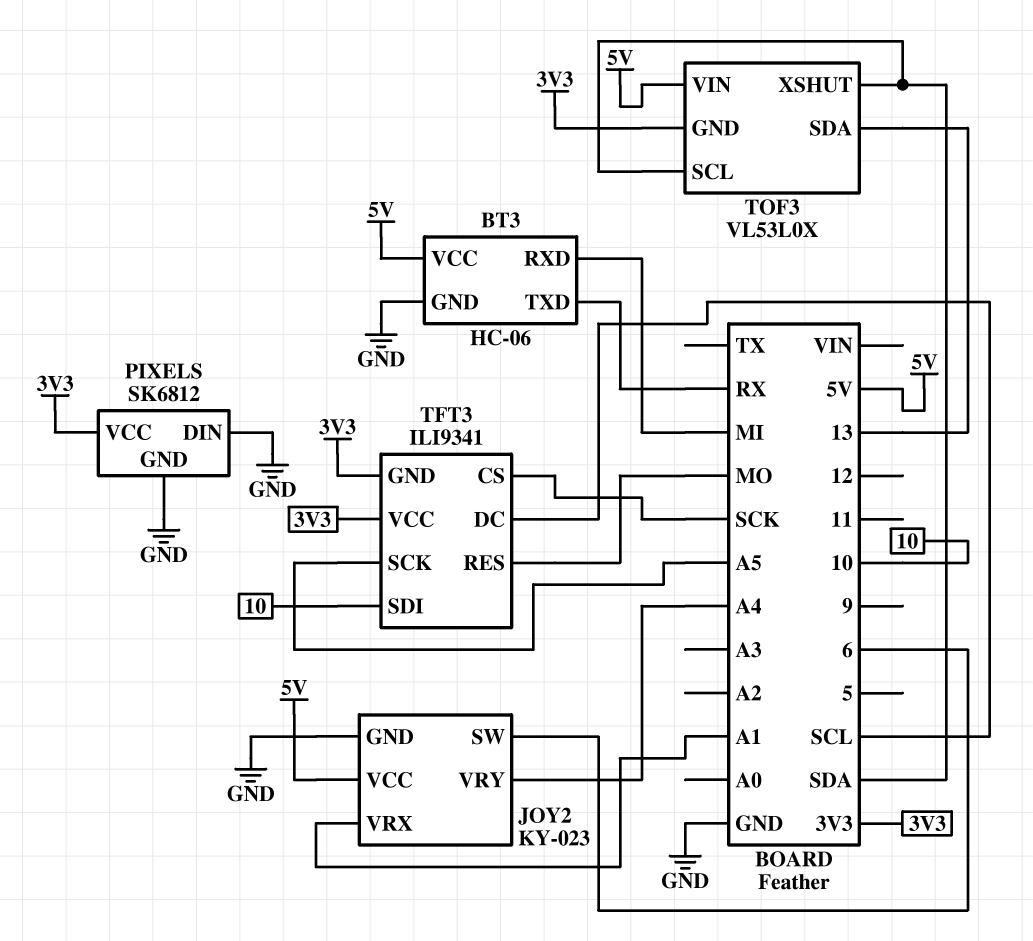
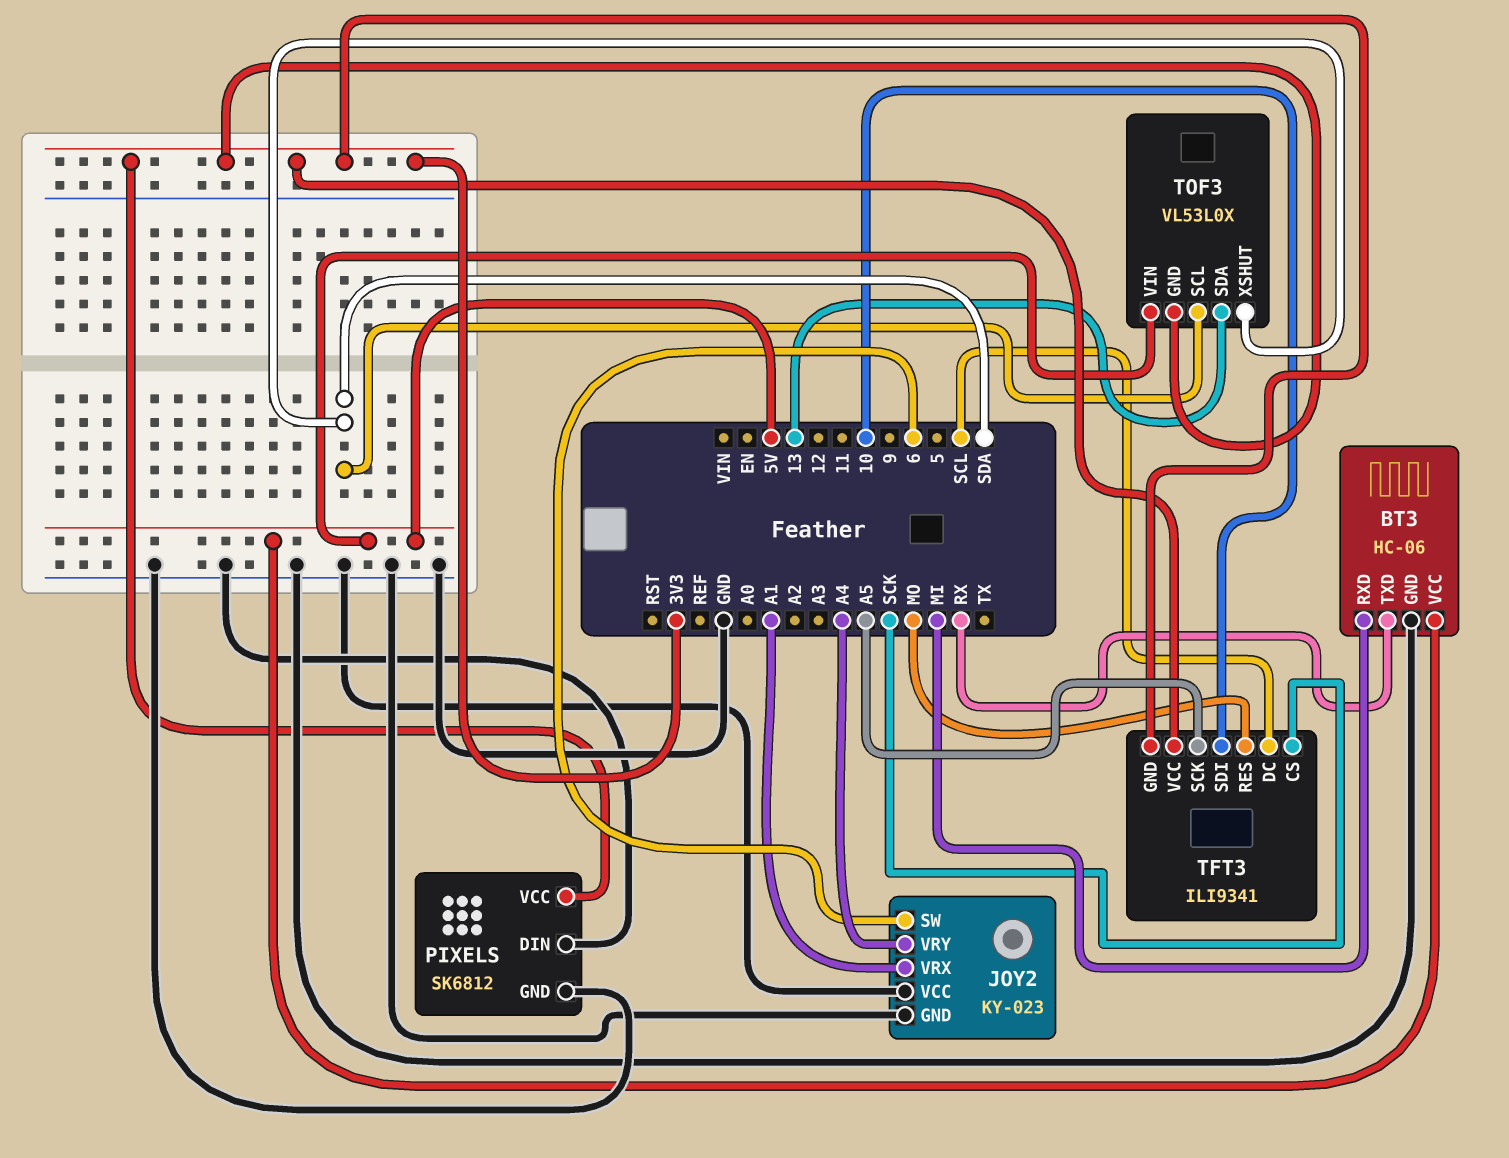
JOY2 pin VCC: 5V -> GND

